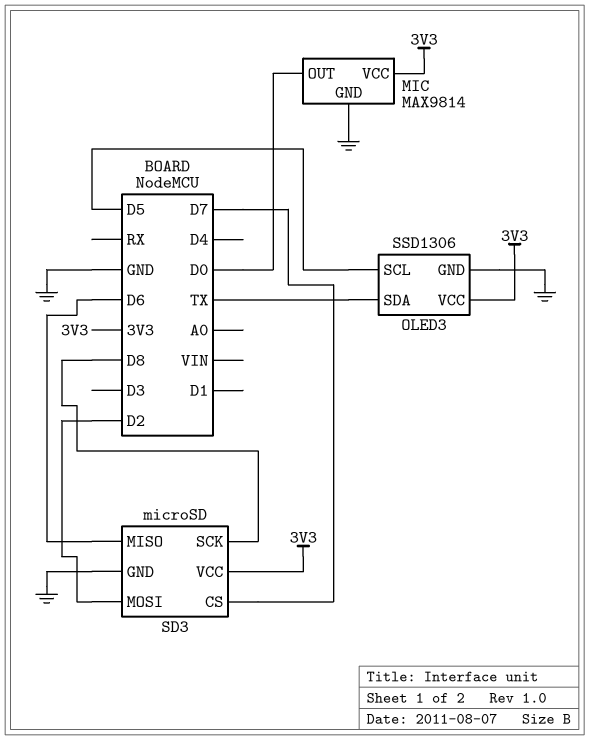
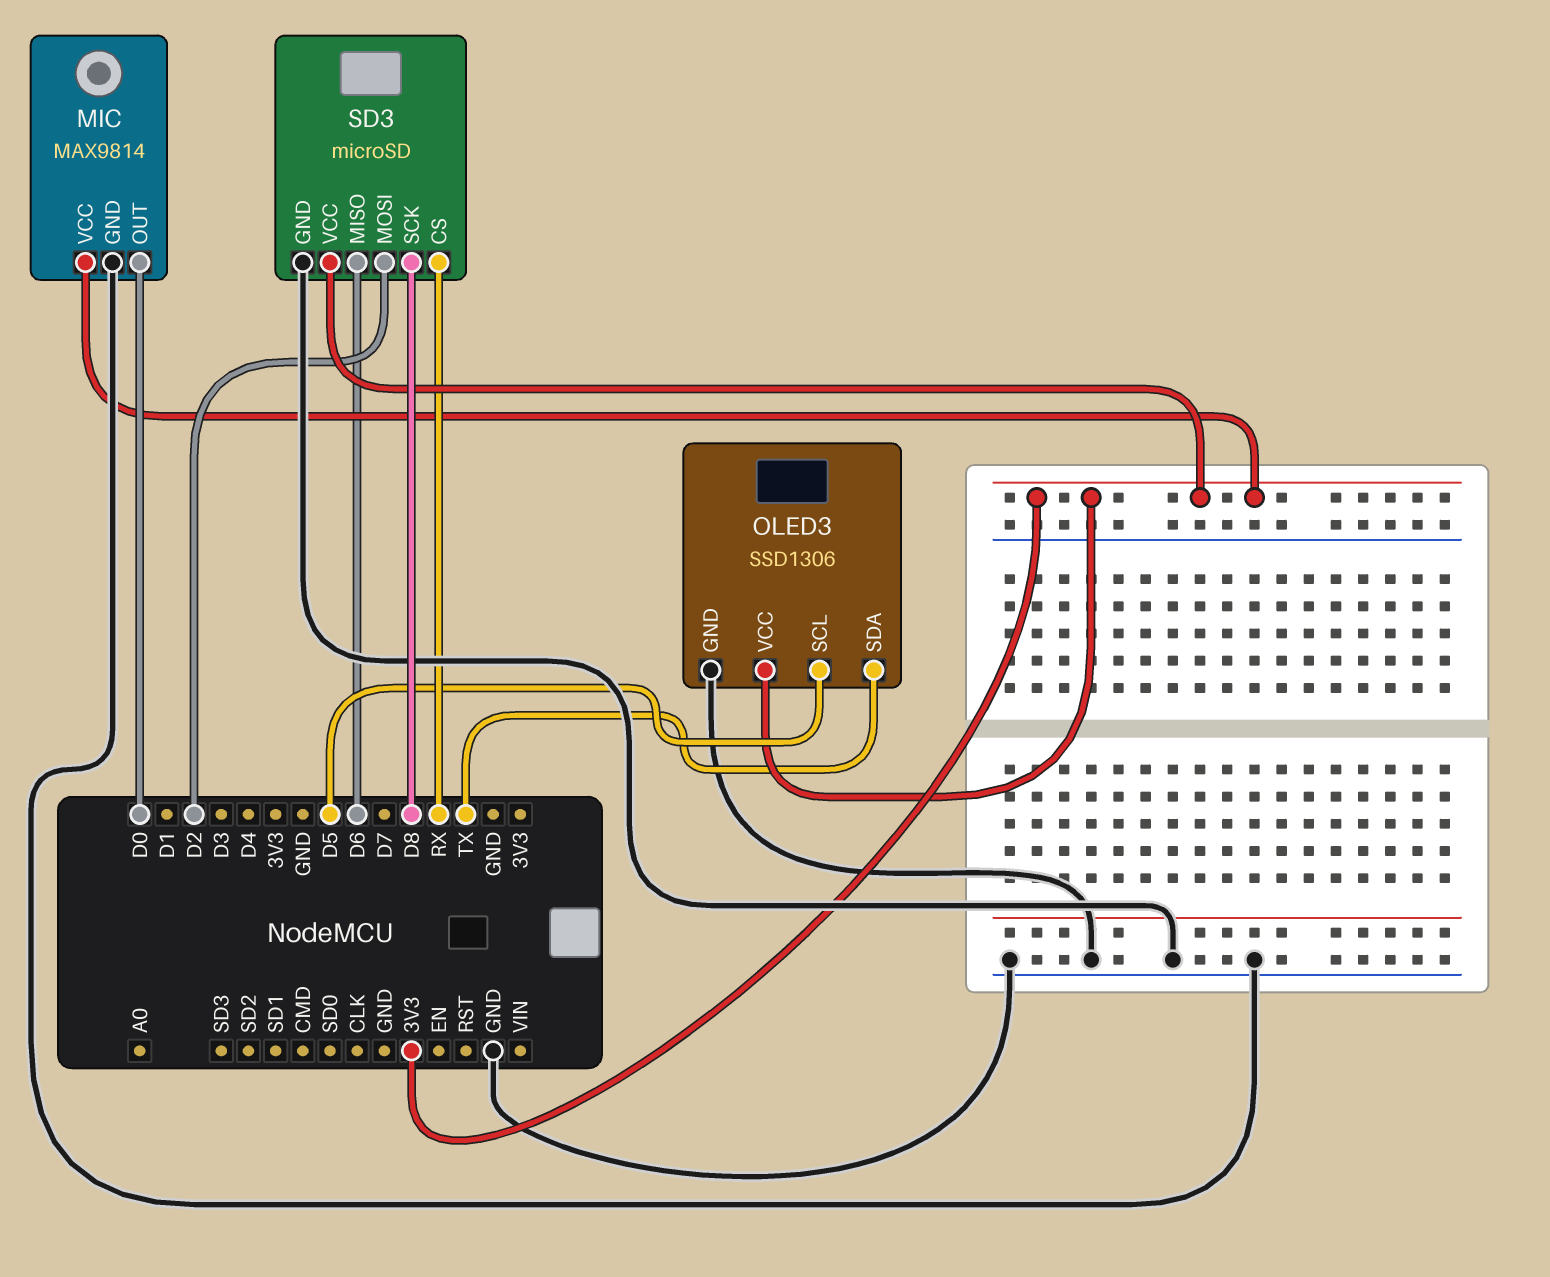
SD3 pin CS: D7 -> RX

